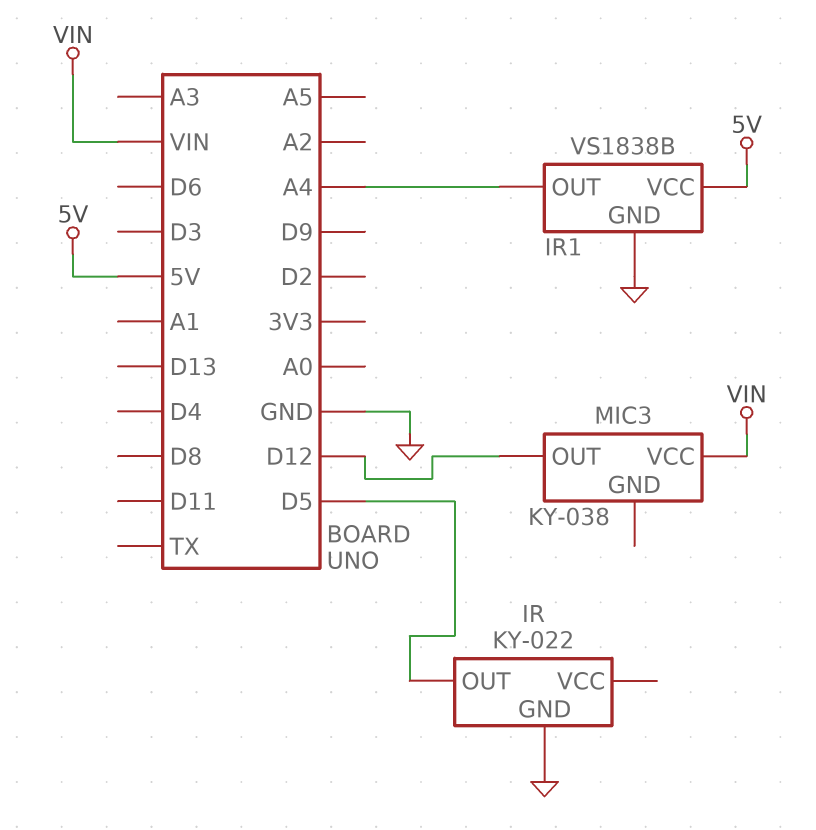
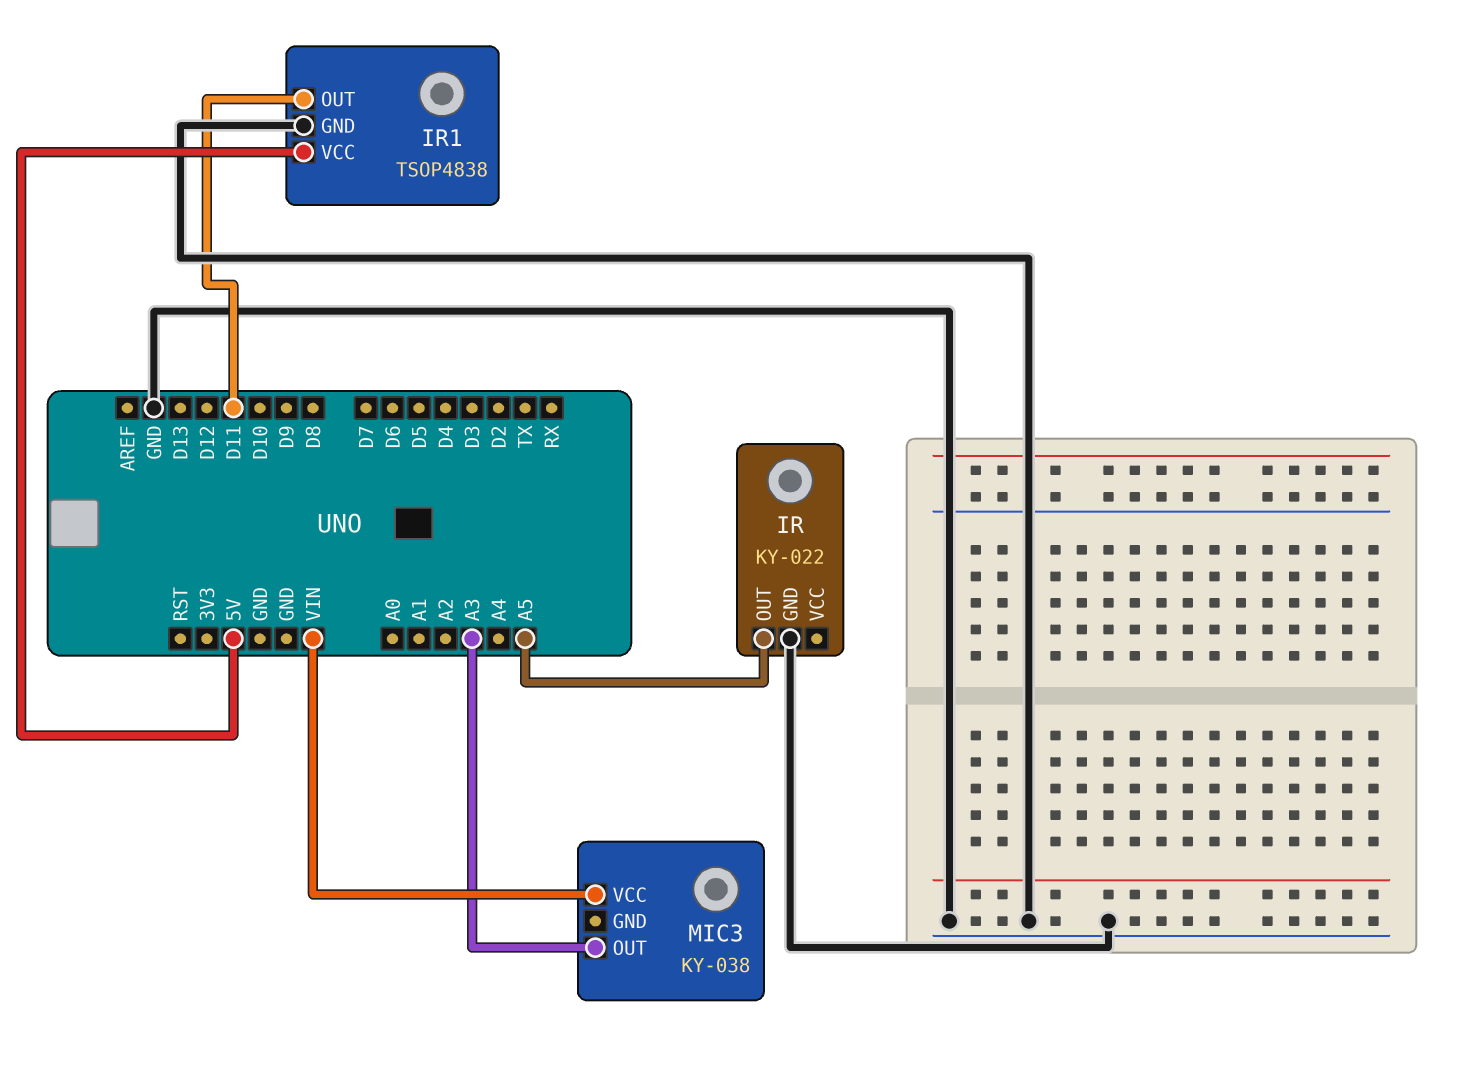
IR pin OUT: D5 -> A5
IR1: VS1838B -> TSOP4838
IR1 pin OUT: A4 -> D11
MIC3 pin OUT: D12 -> A3

